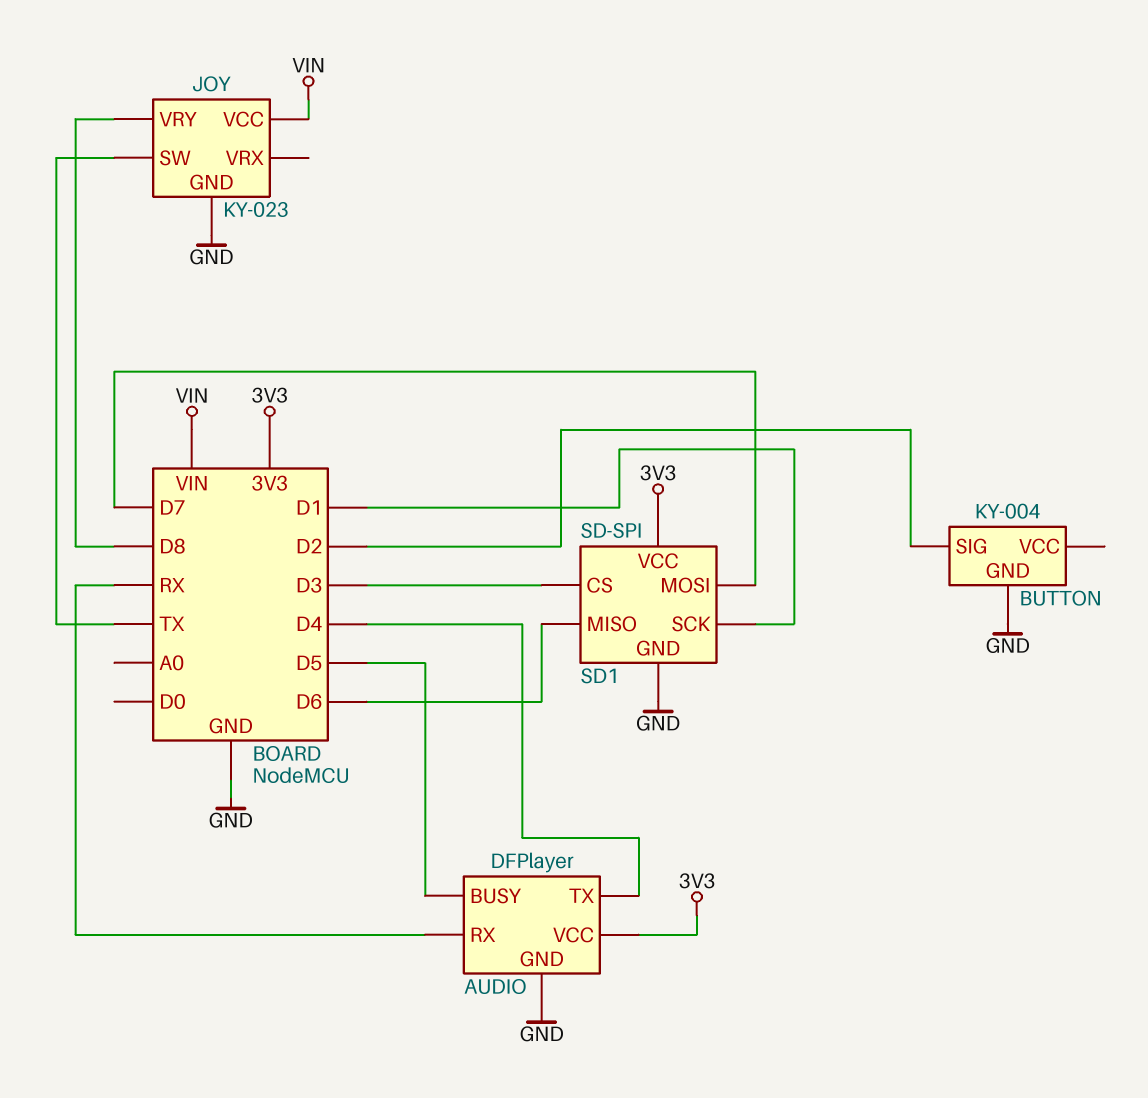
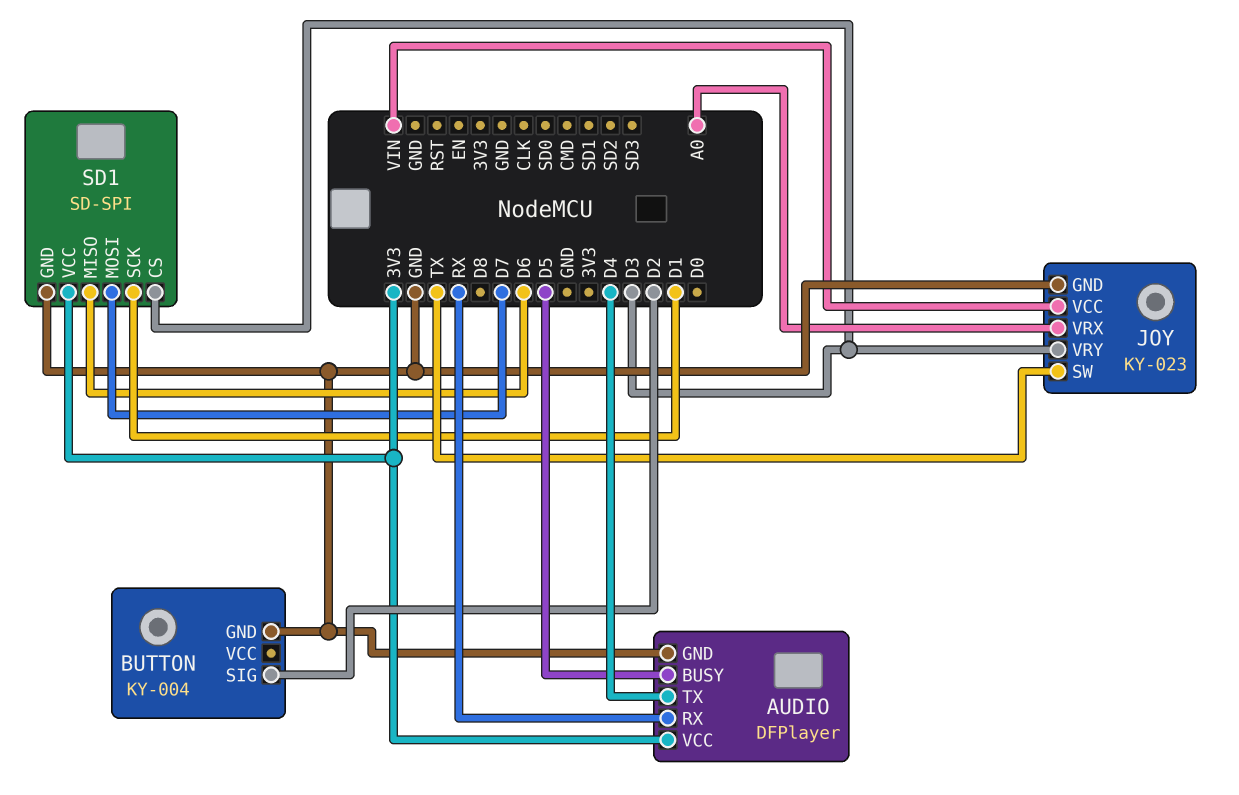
JOY pin VRX: none -> A0
JOY pin VRY: D8 -> D3

